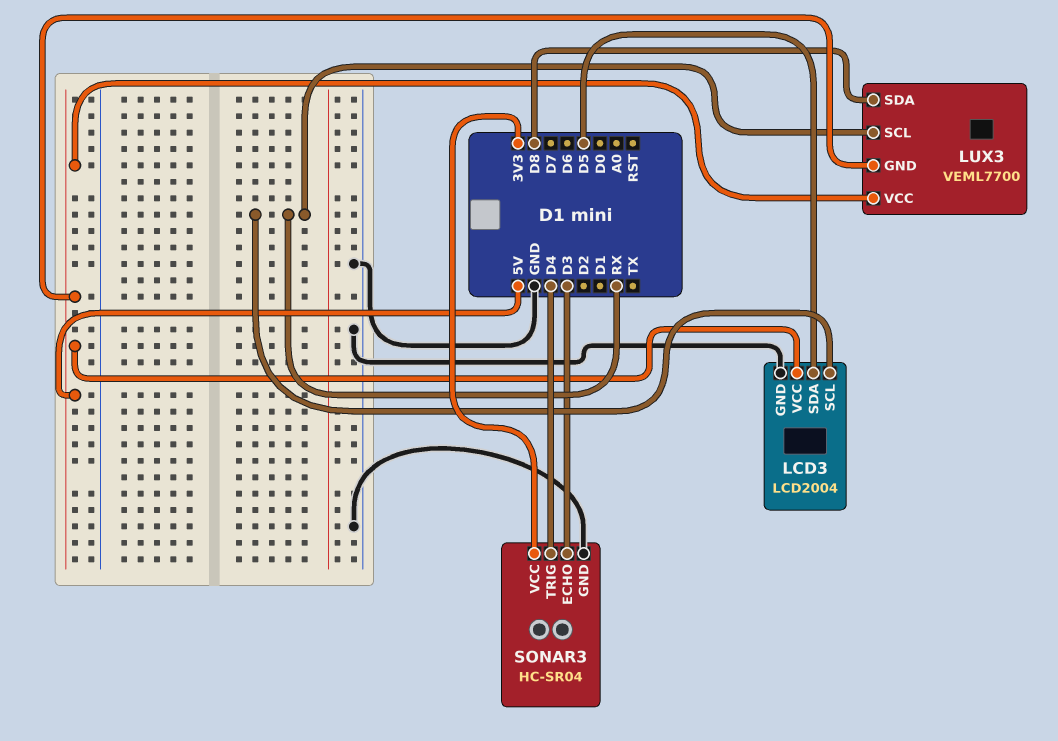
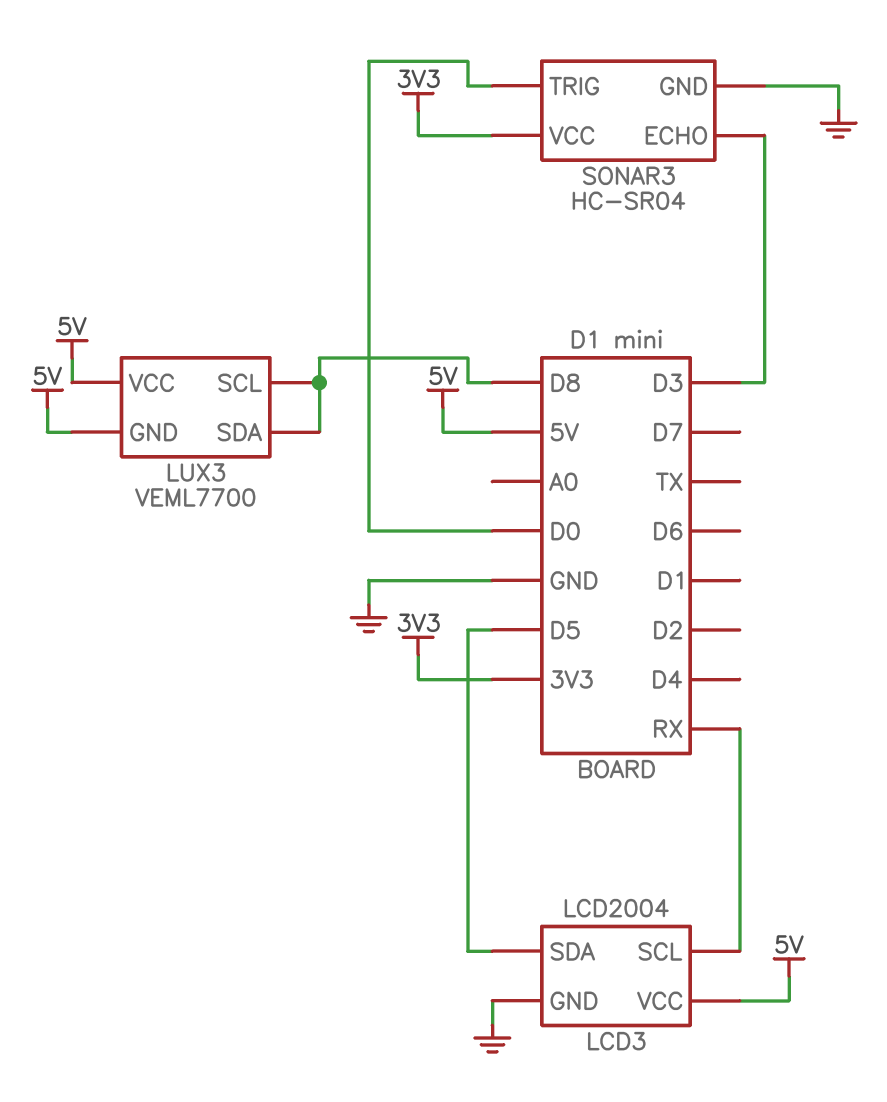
LUX3 pin SCL: RX -> D8
SONAR3 pin TRIG: D4 -> D0

